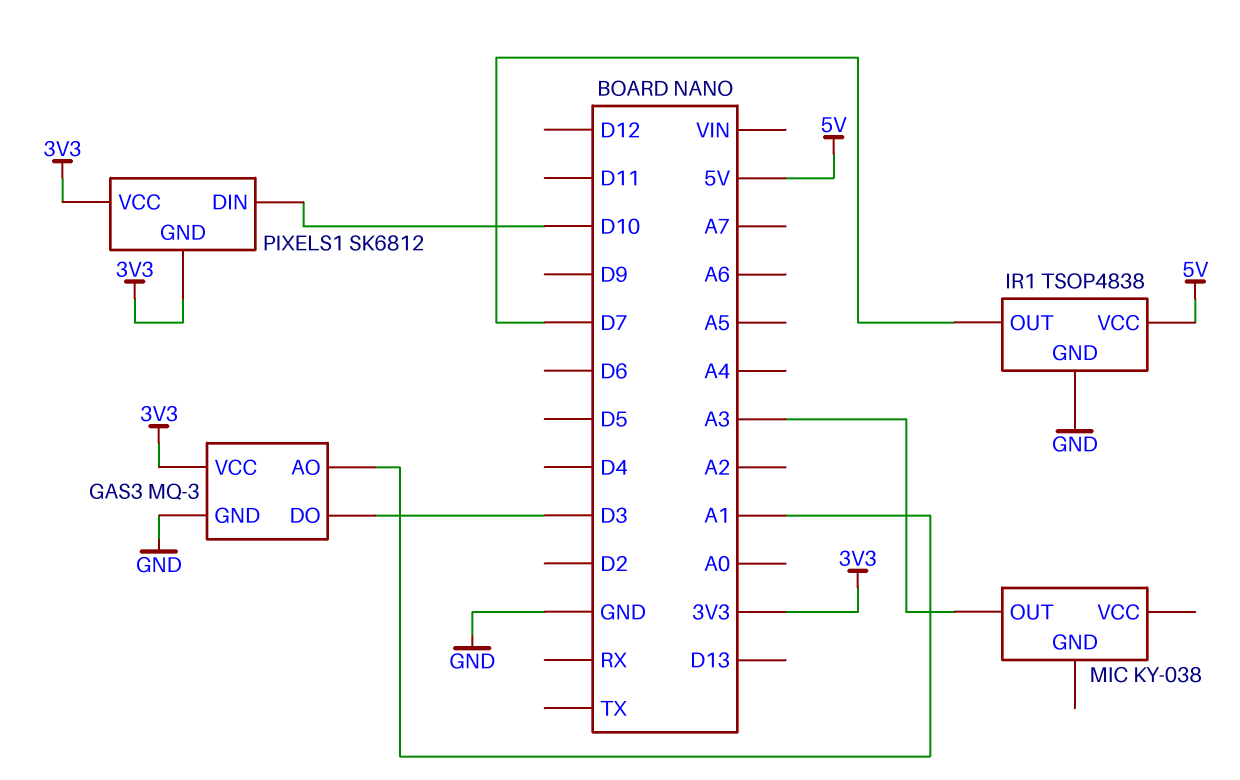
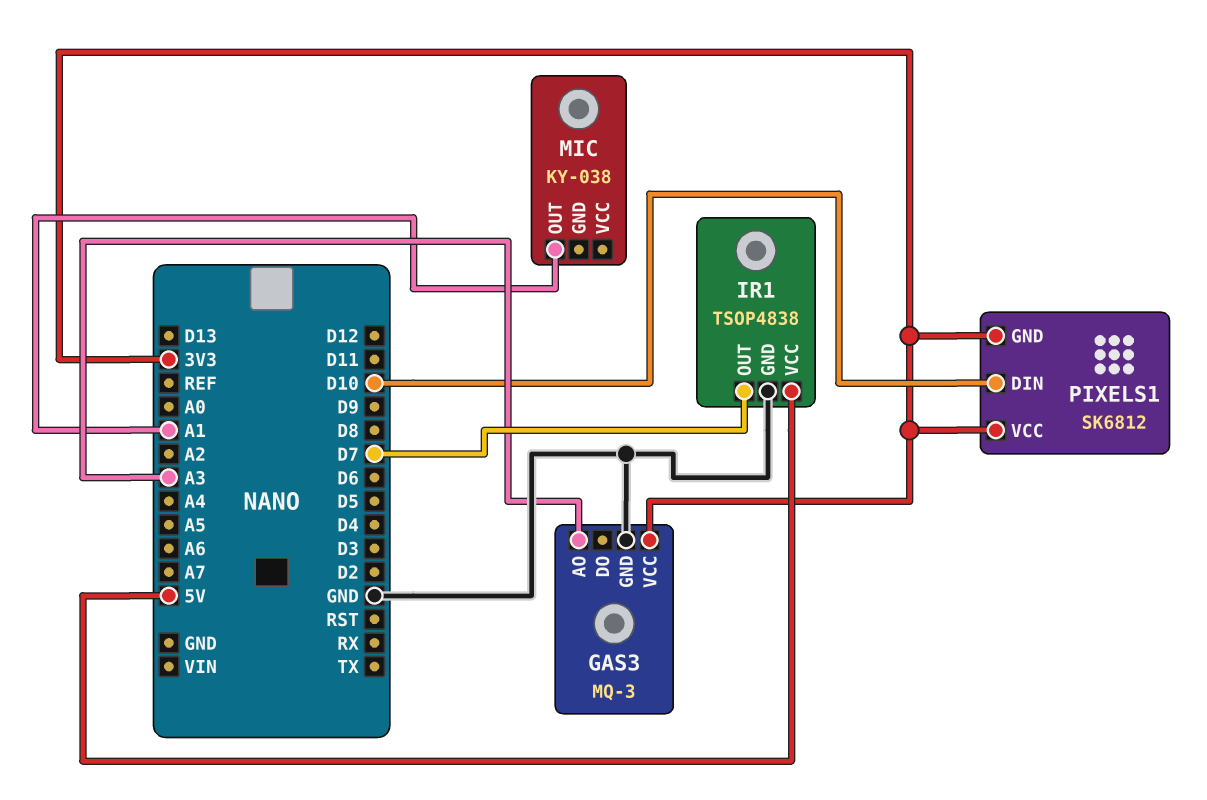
GAS3 pin AO: A1 -> A3
GAS3 pin DO: D3 -> none
MIC pin OUT: A3 -> A1

